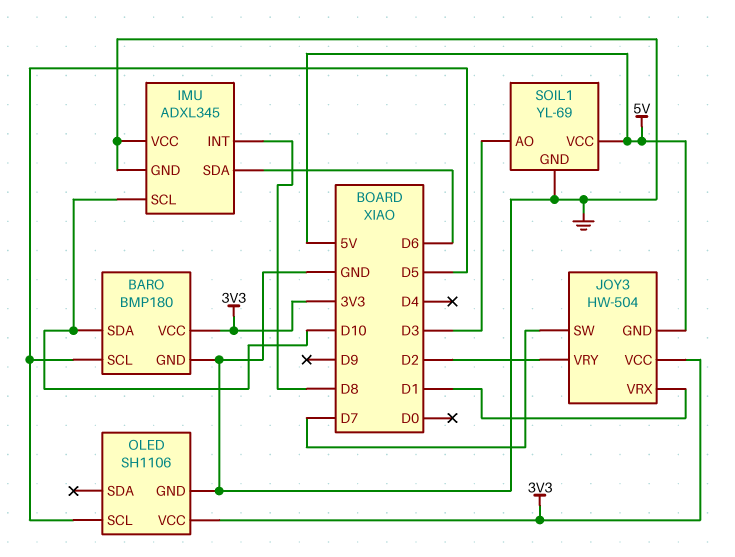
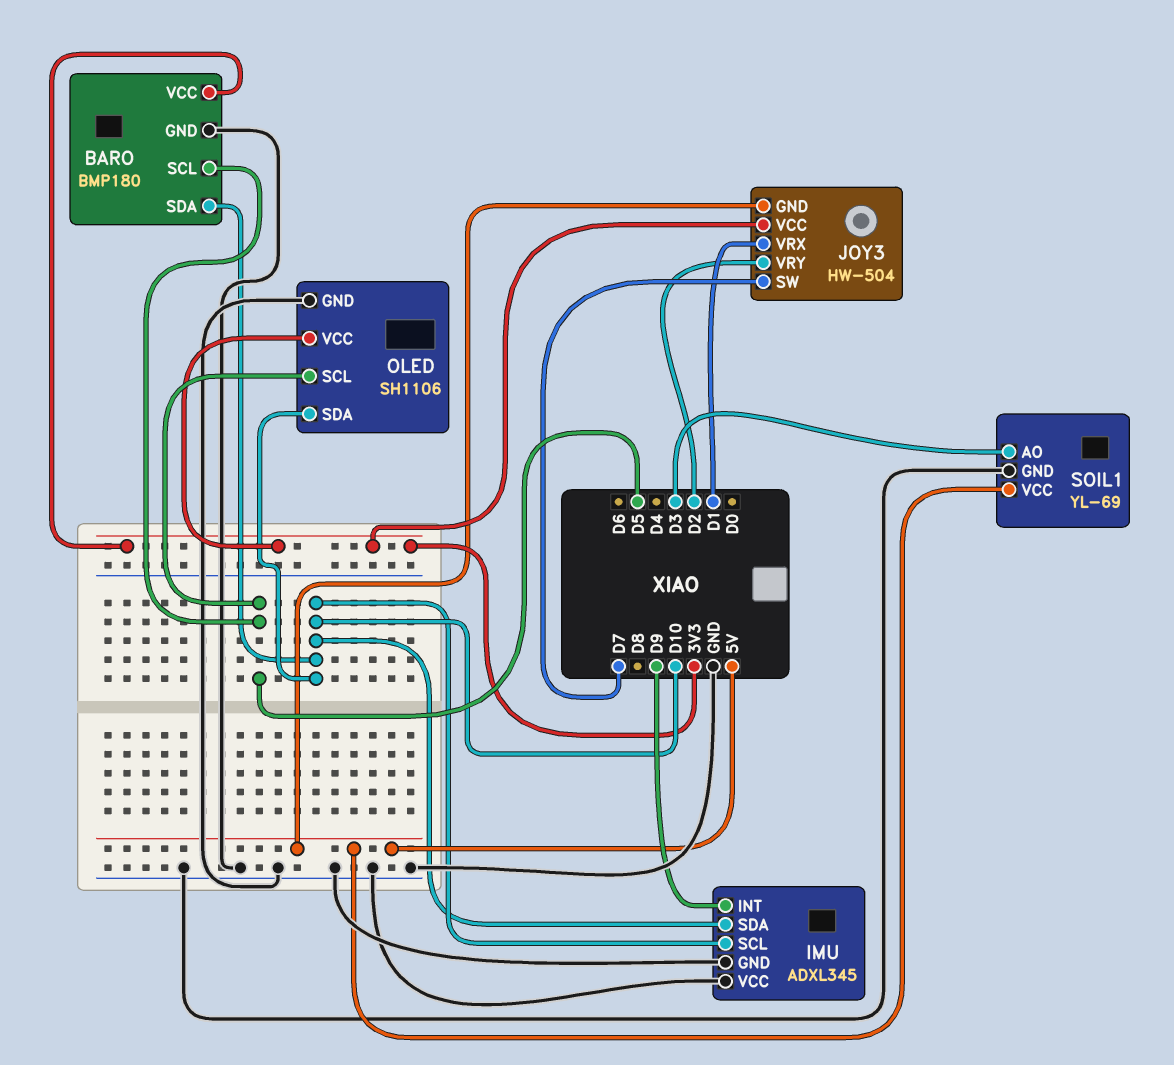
IMU pin INT: D8 -> D9
IMU pin SDA: D6 -> D10
OLED pin SDA: none -> D10

